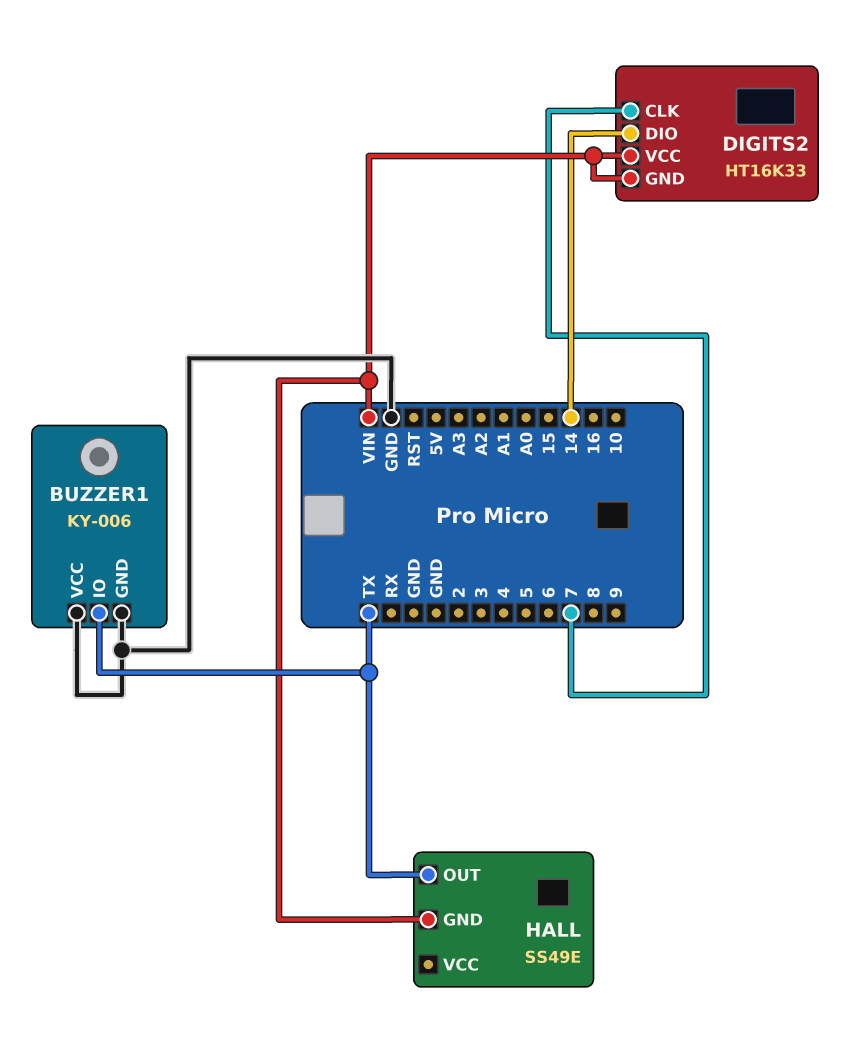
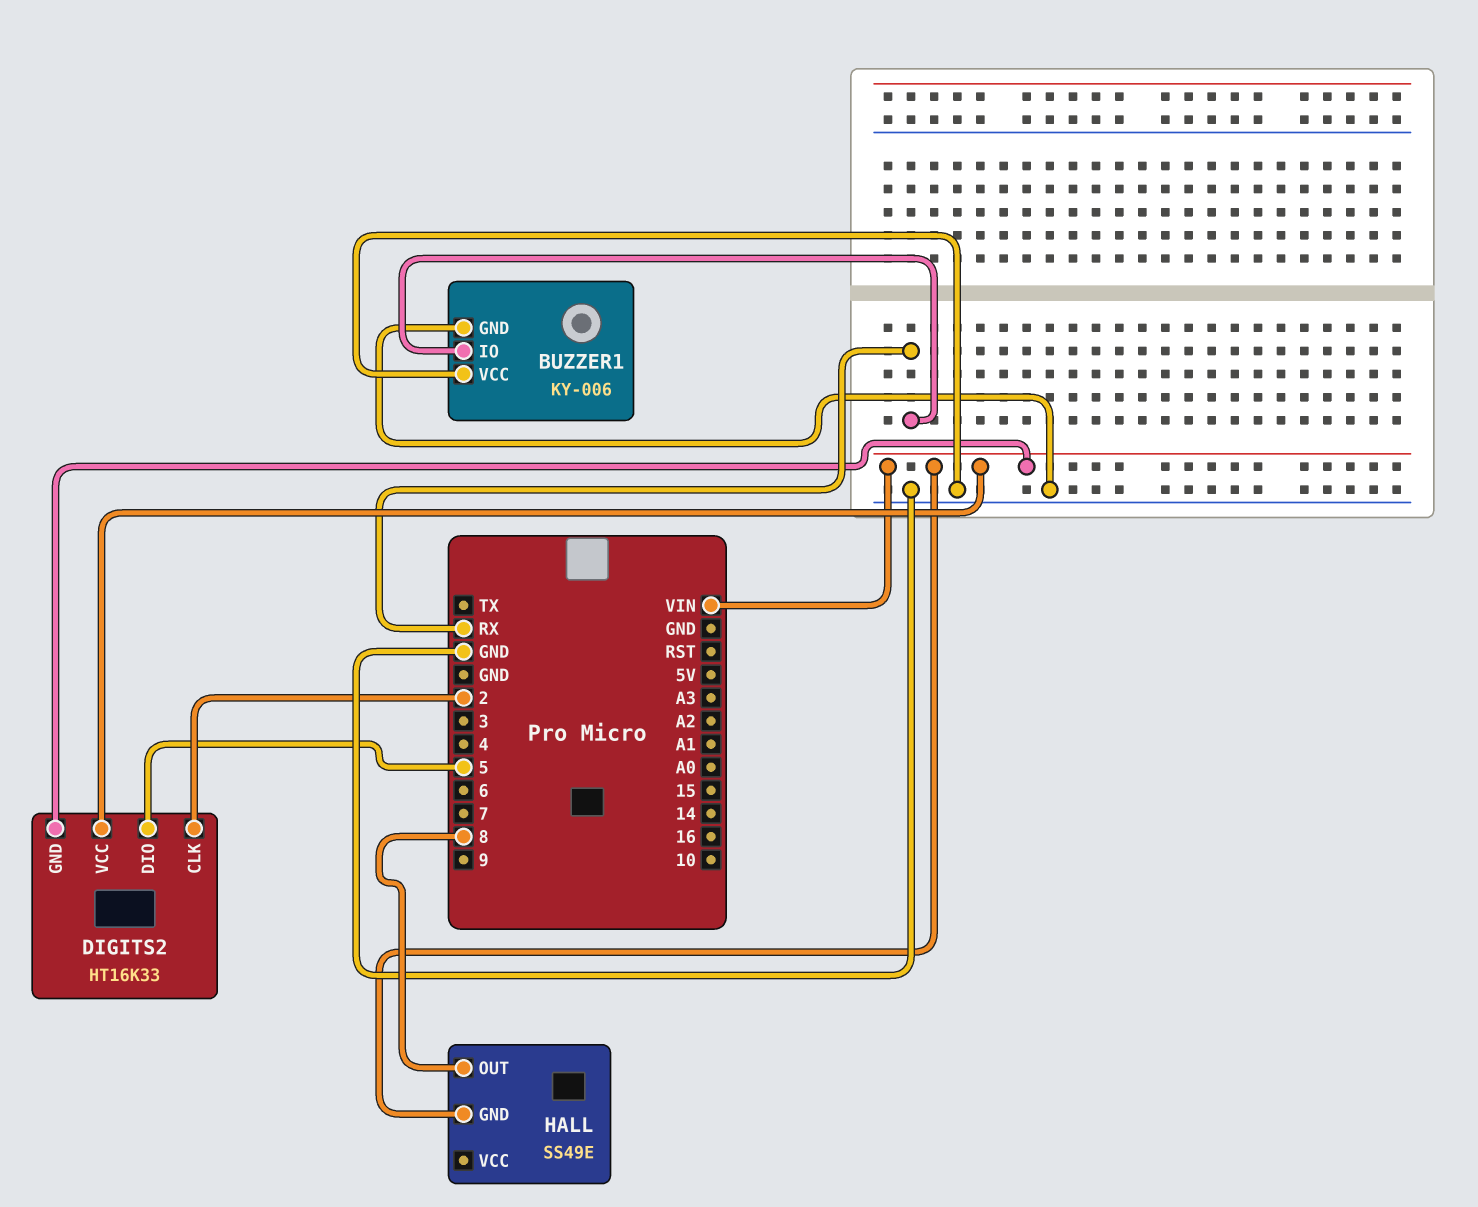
BUZZER1 pin IO: TX -> RX
DIGITS2 pin CLK: 7 -> 2
DIGITS2 pin DIO: 14 -> 5
HALL pin OUT: TX -> 8

